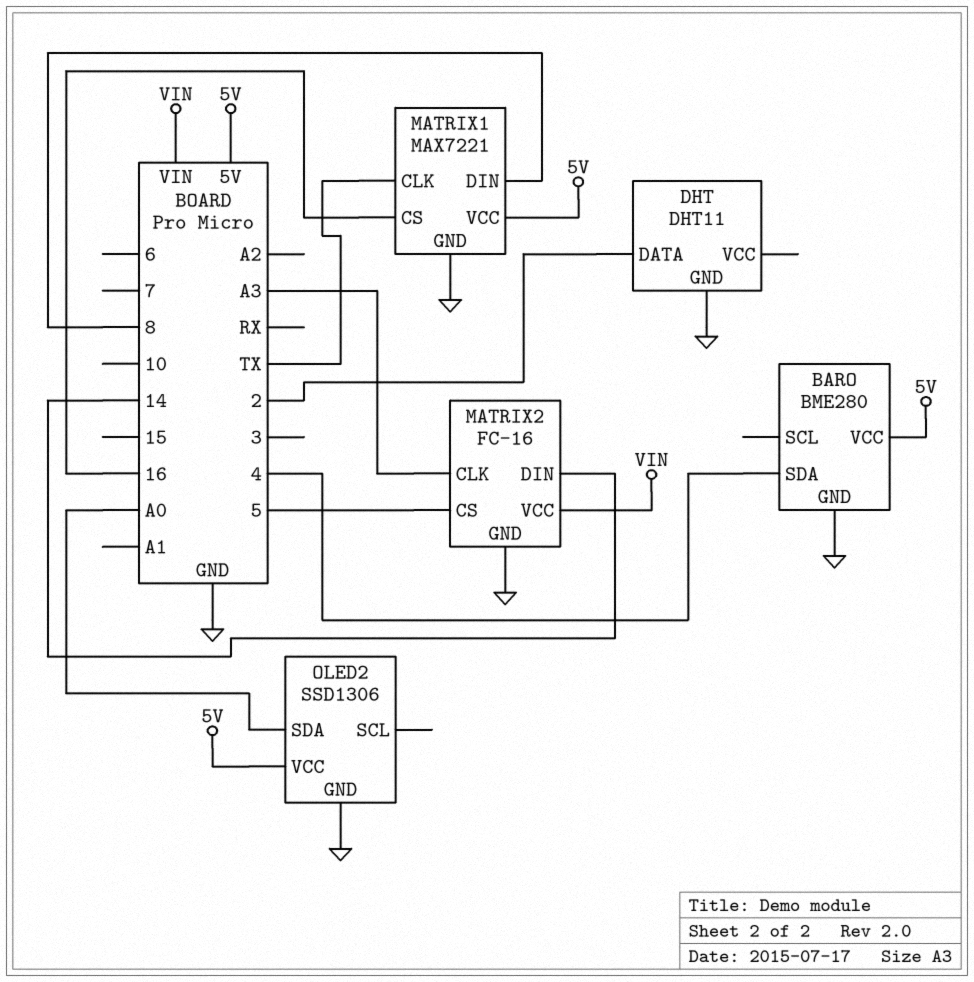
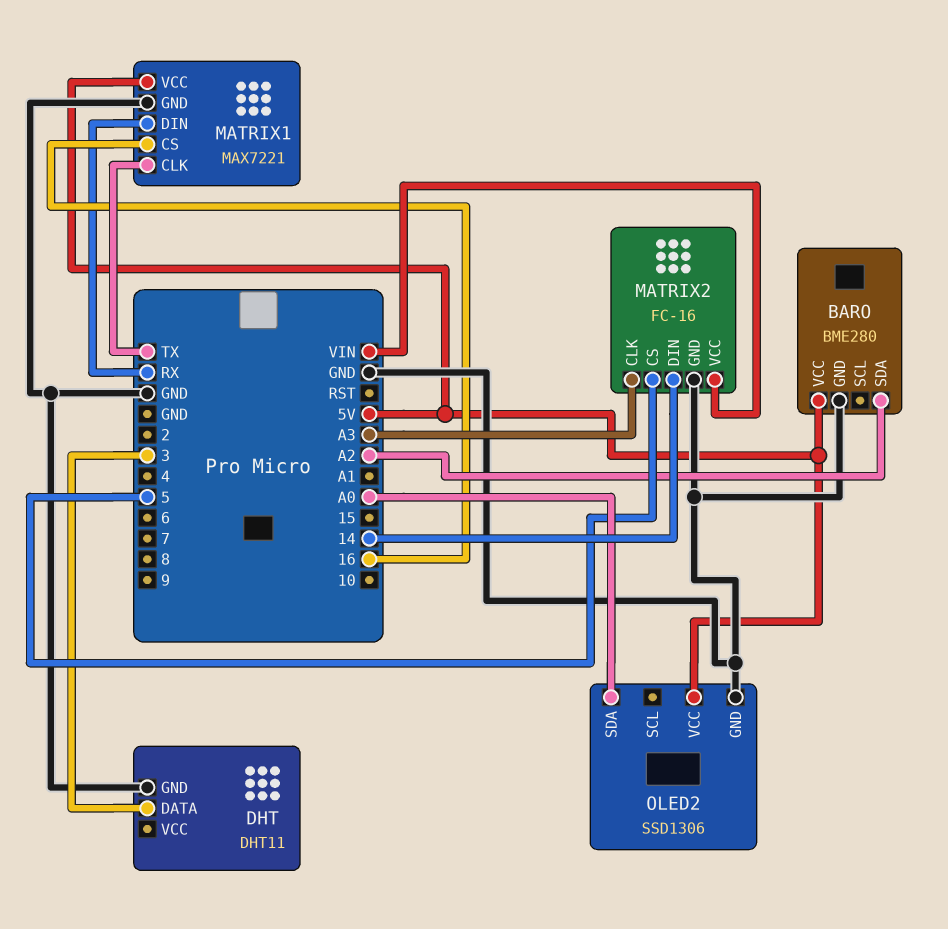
BARO pin SDA: 4 -> A2
DHT pin DATA: 2 -> 3
MATRIX1 pin DIN: 8 -> RX

